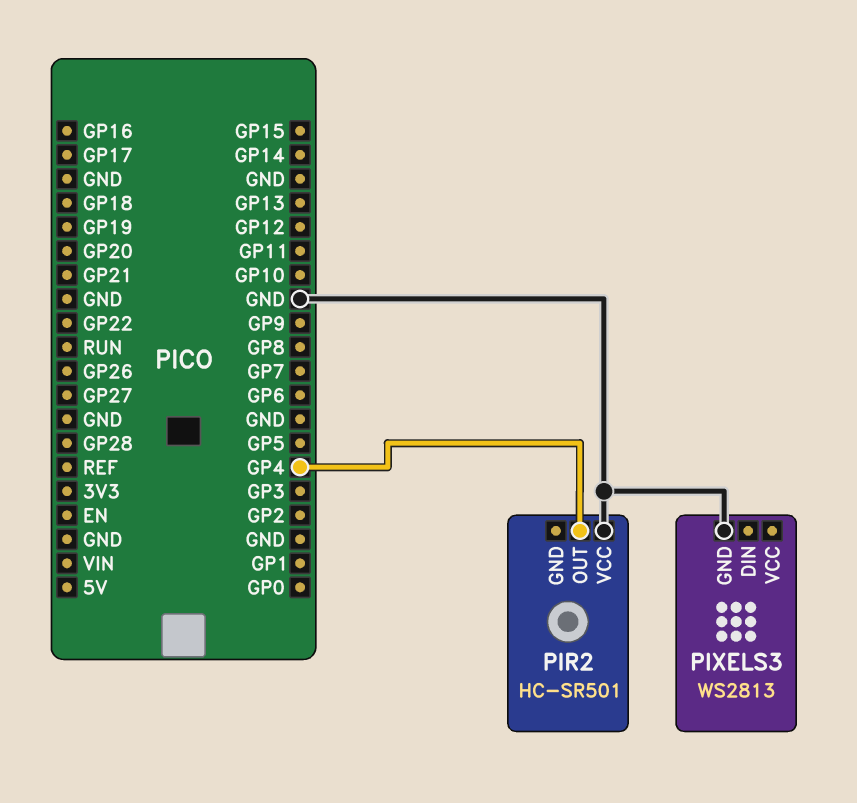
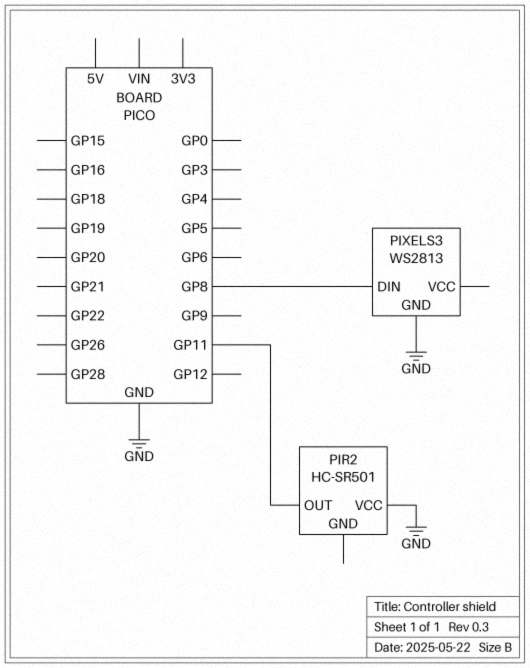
PIR2 pin OUT: GP4 -> GP11
PIXELS3 pin DIN: none -> GP8

